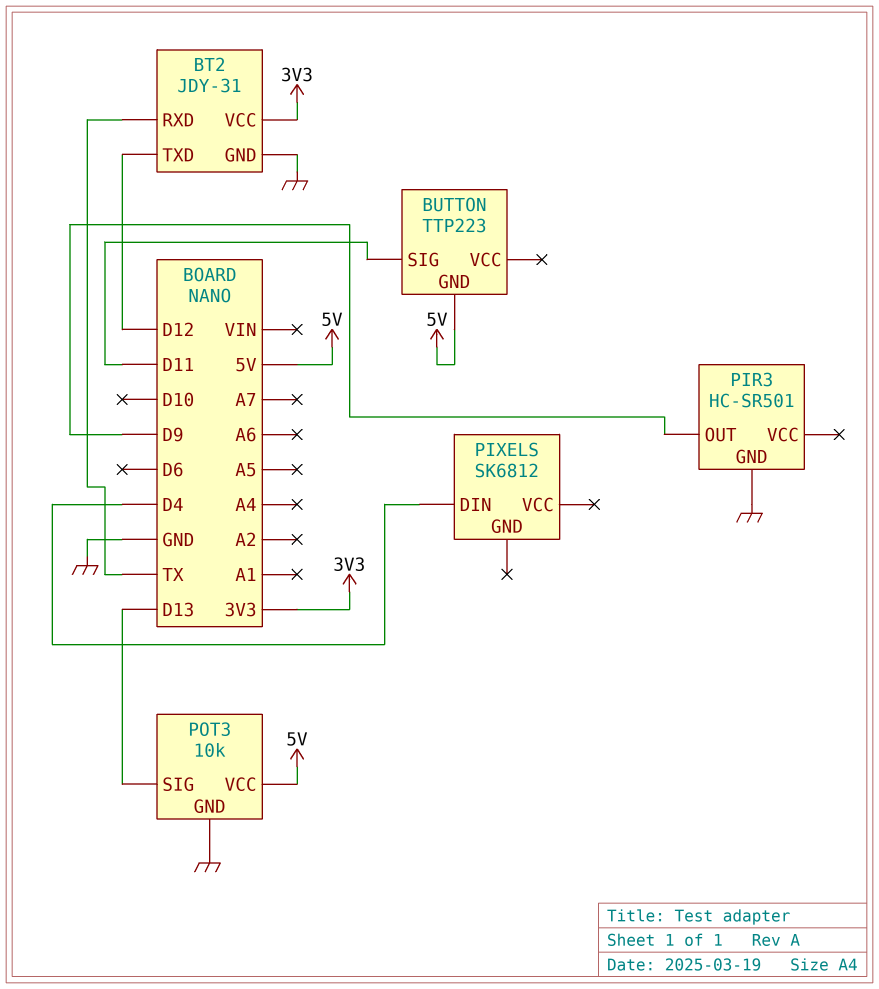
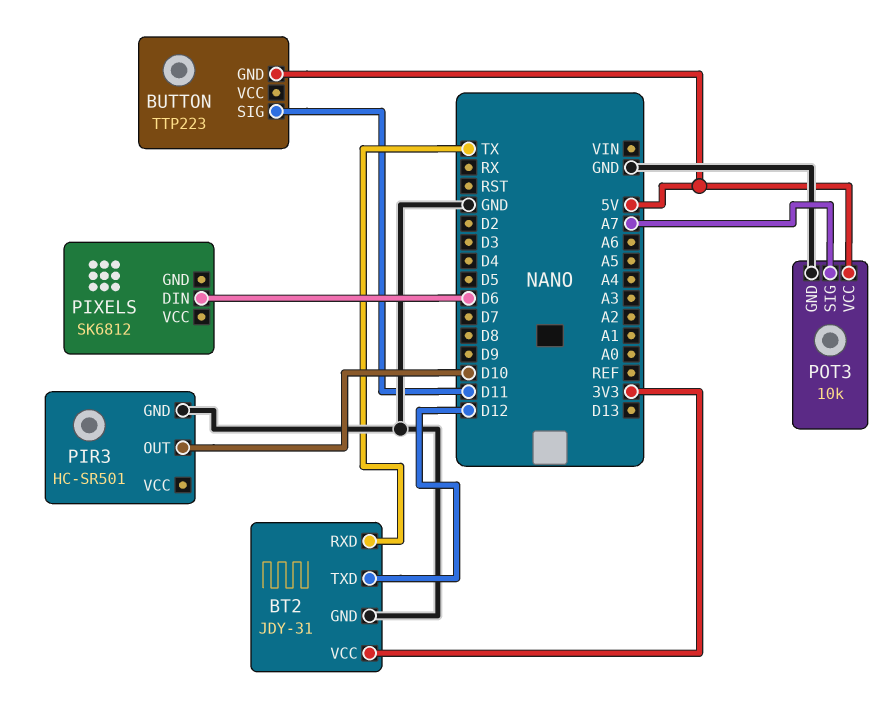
PIR3 pin OUT: D9 -> D10
PIXELS pin DIN: D4 -> D6
POT3 pin SIG: D13 -> A7

